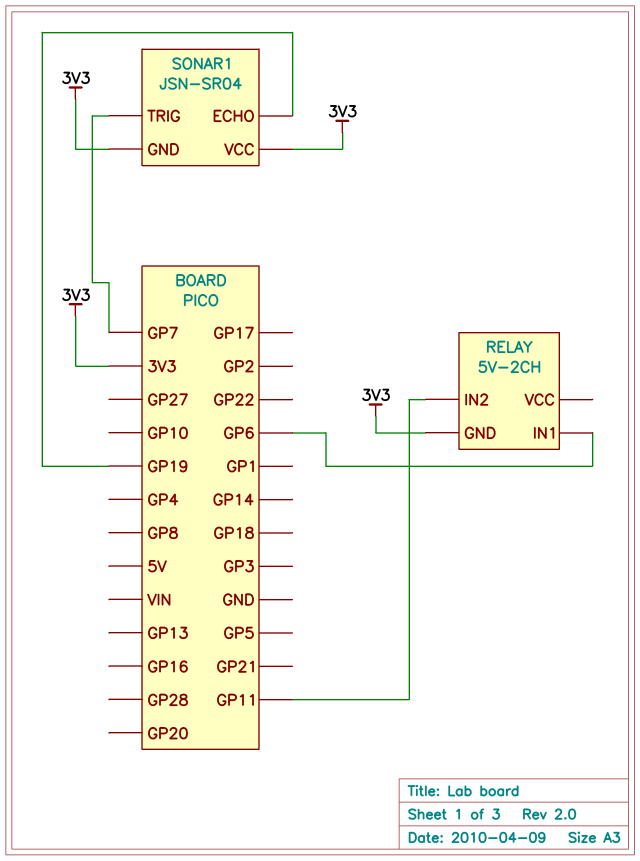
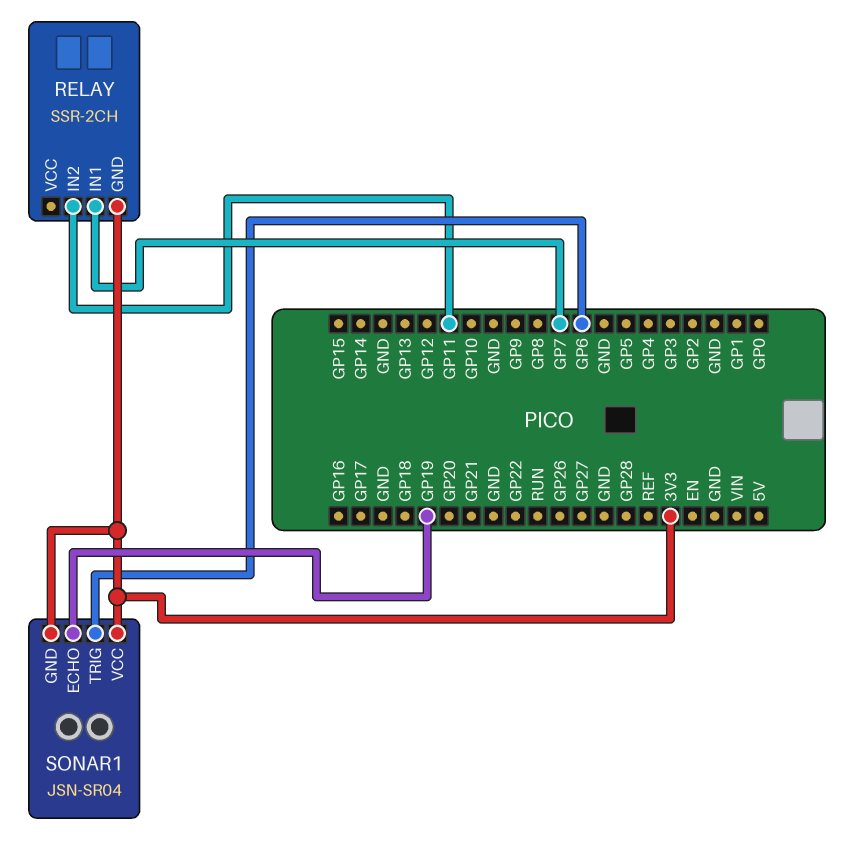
RELAY: 5V-2CH -> SSR-2CH
RELAY pin IN1: GP6 -> GP7
SONAR1 pin TRIG: GP7 -> GP6

